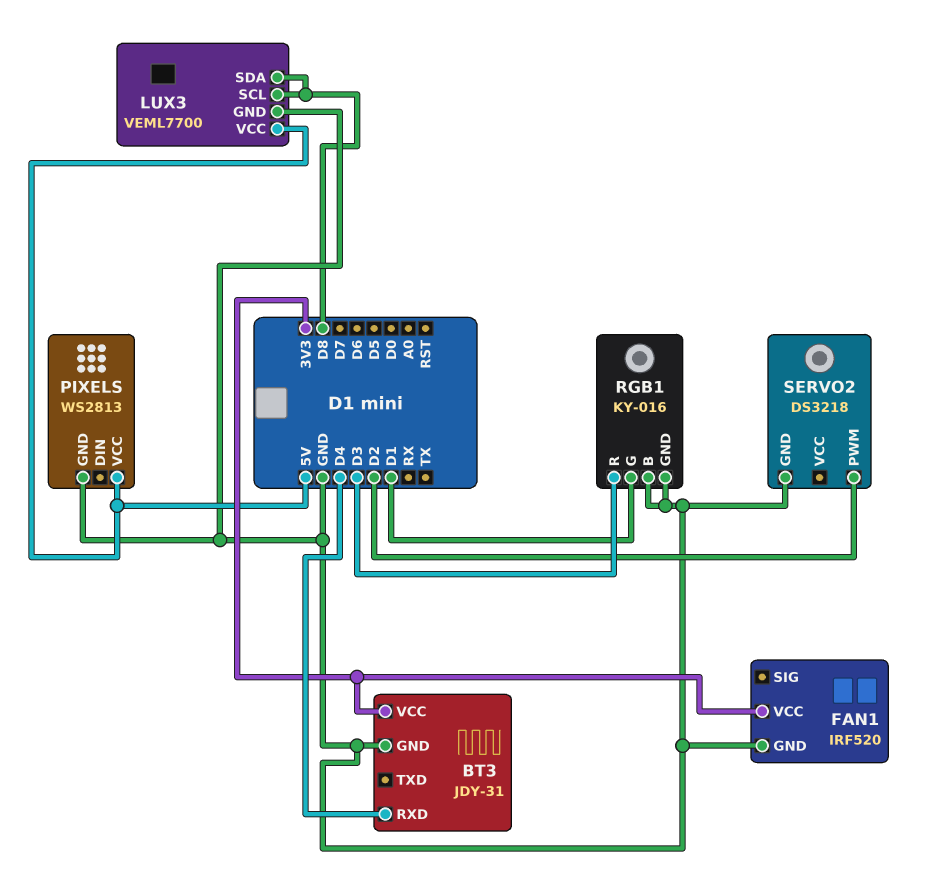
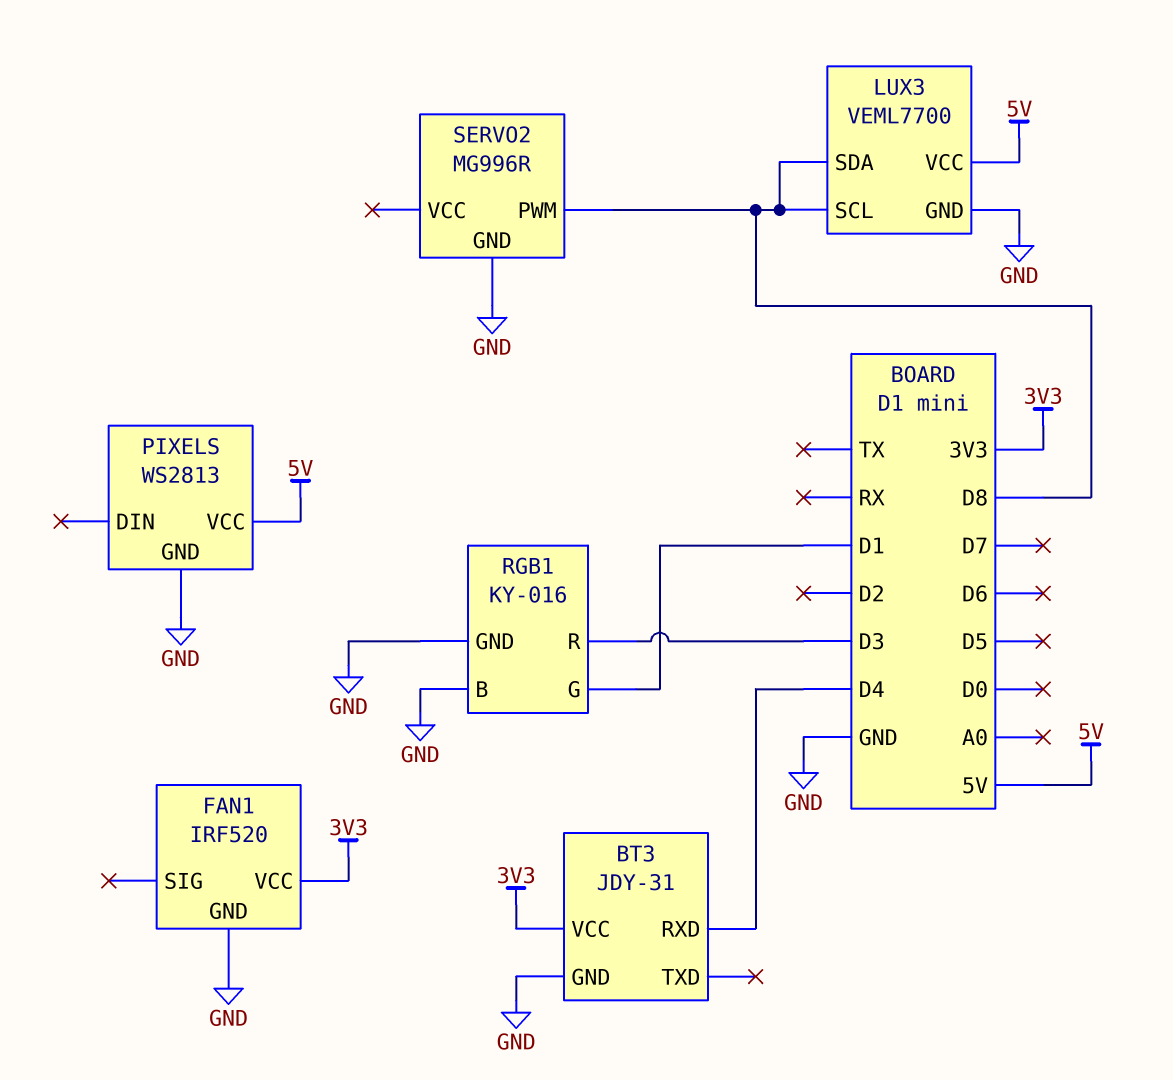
SERVO2: DS3218 -> MG996R
SERVO2 pin PWM: D2 -> D8

